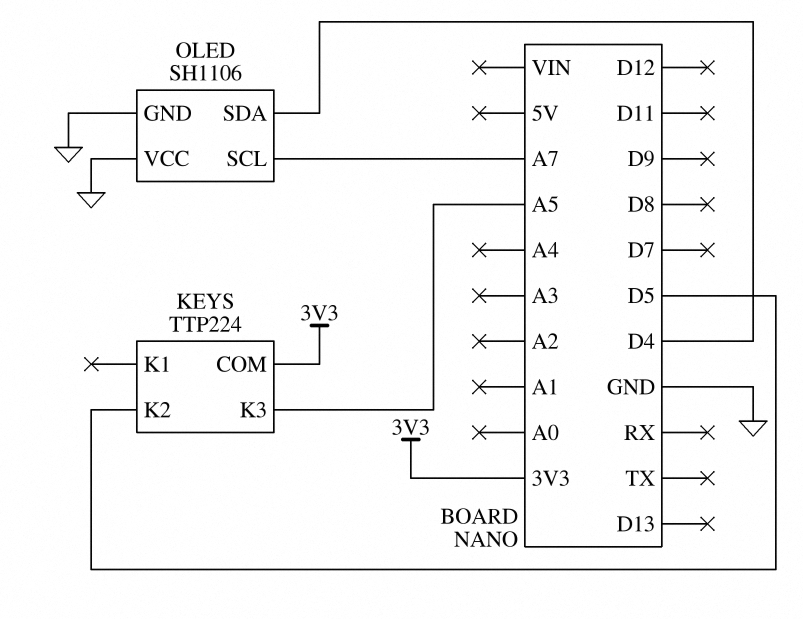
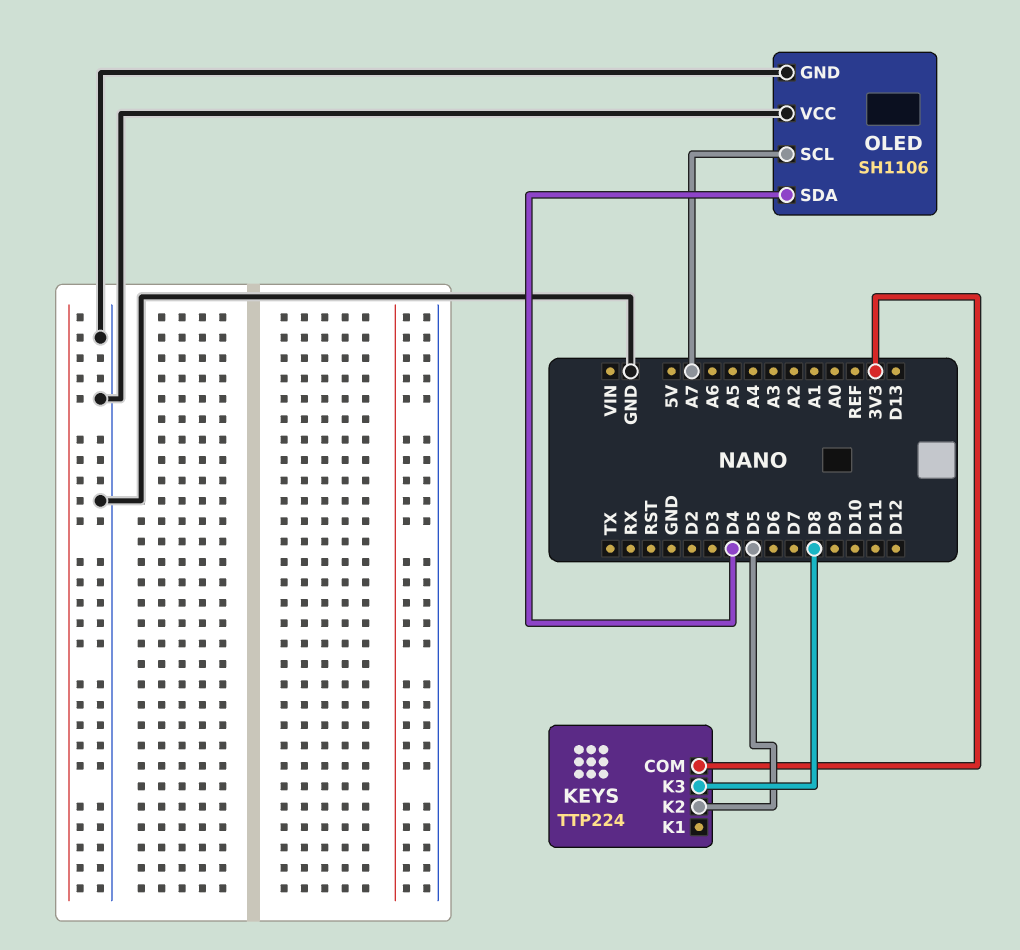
KEYS pin K3: A5 -> D8

